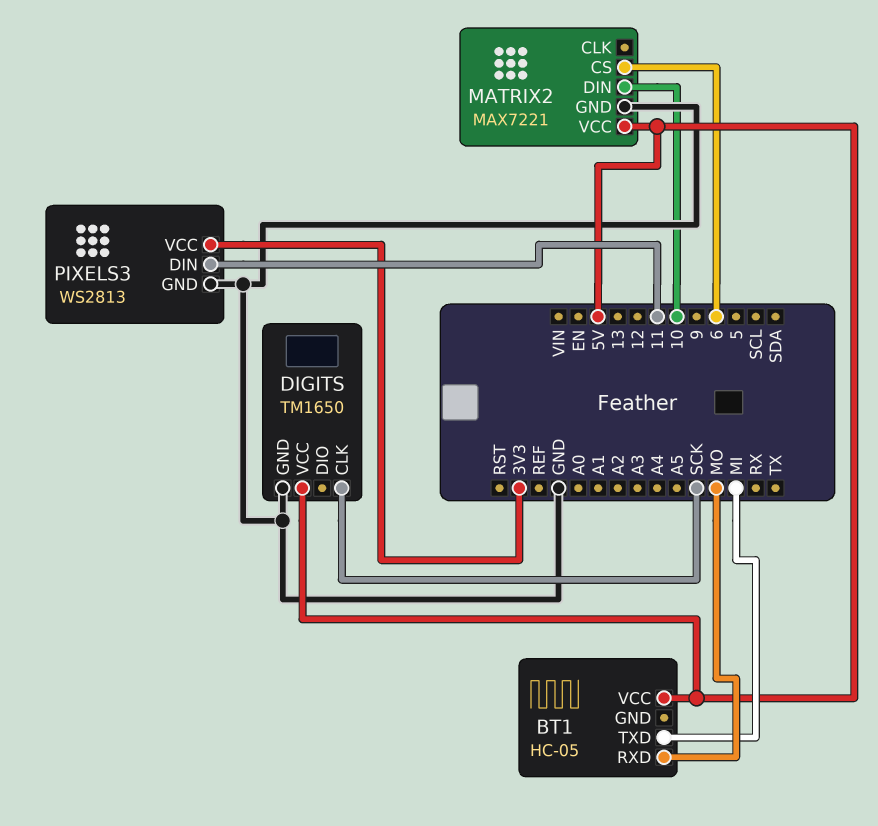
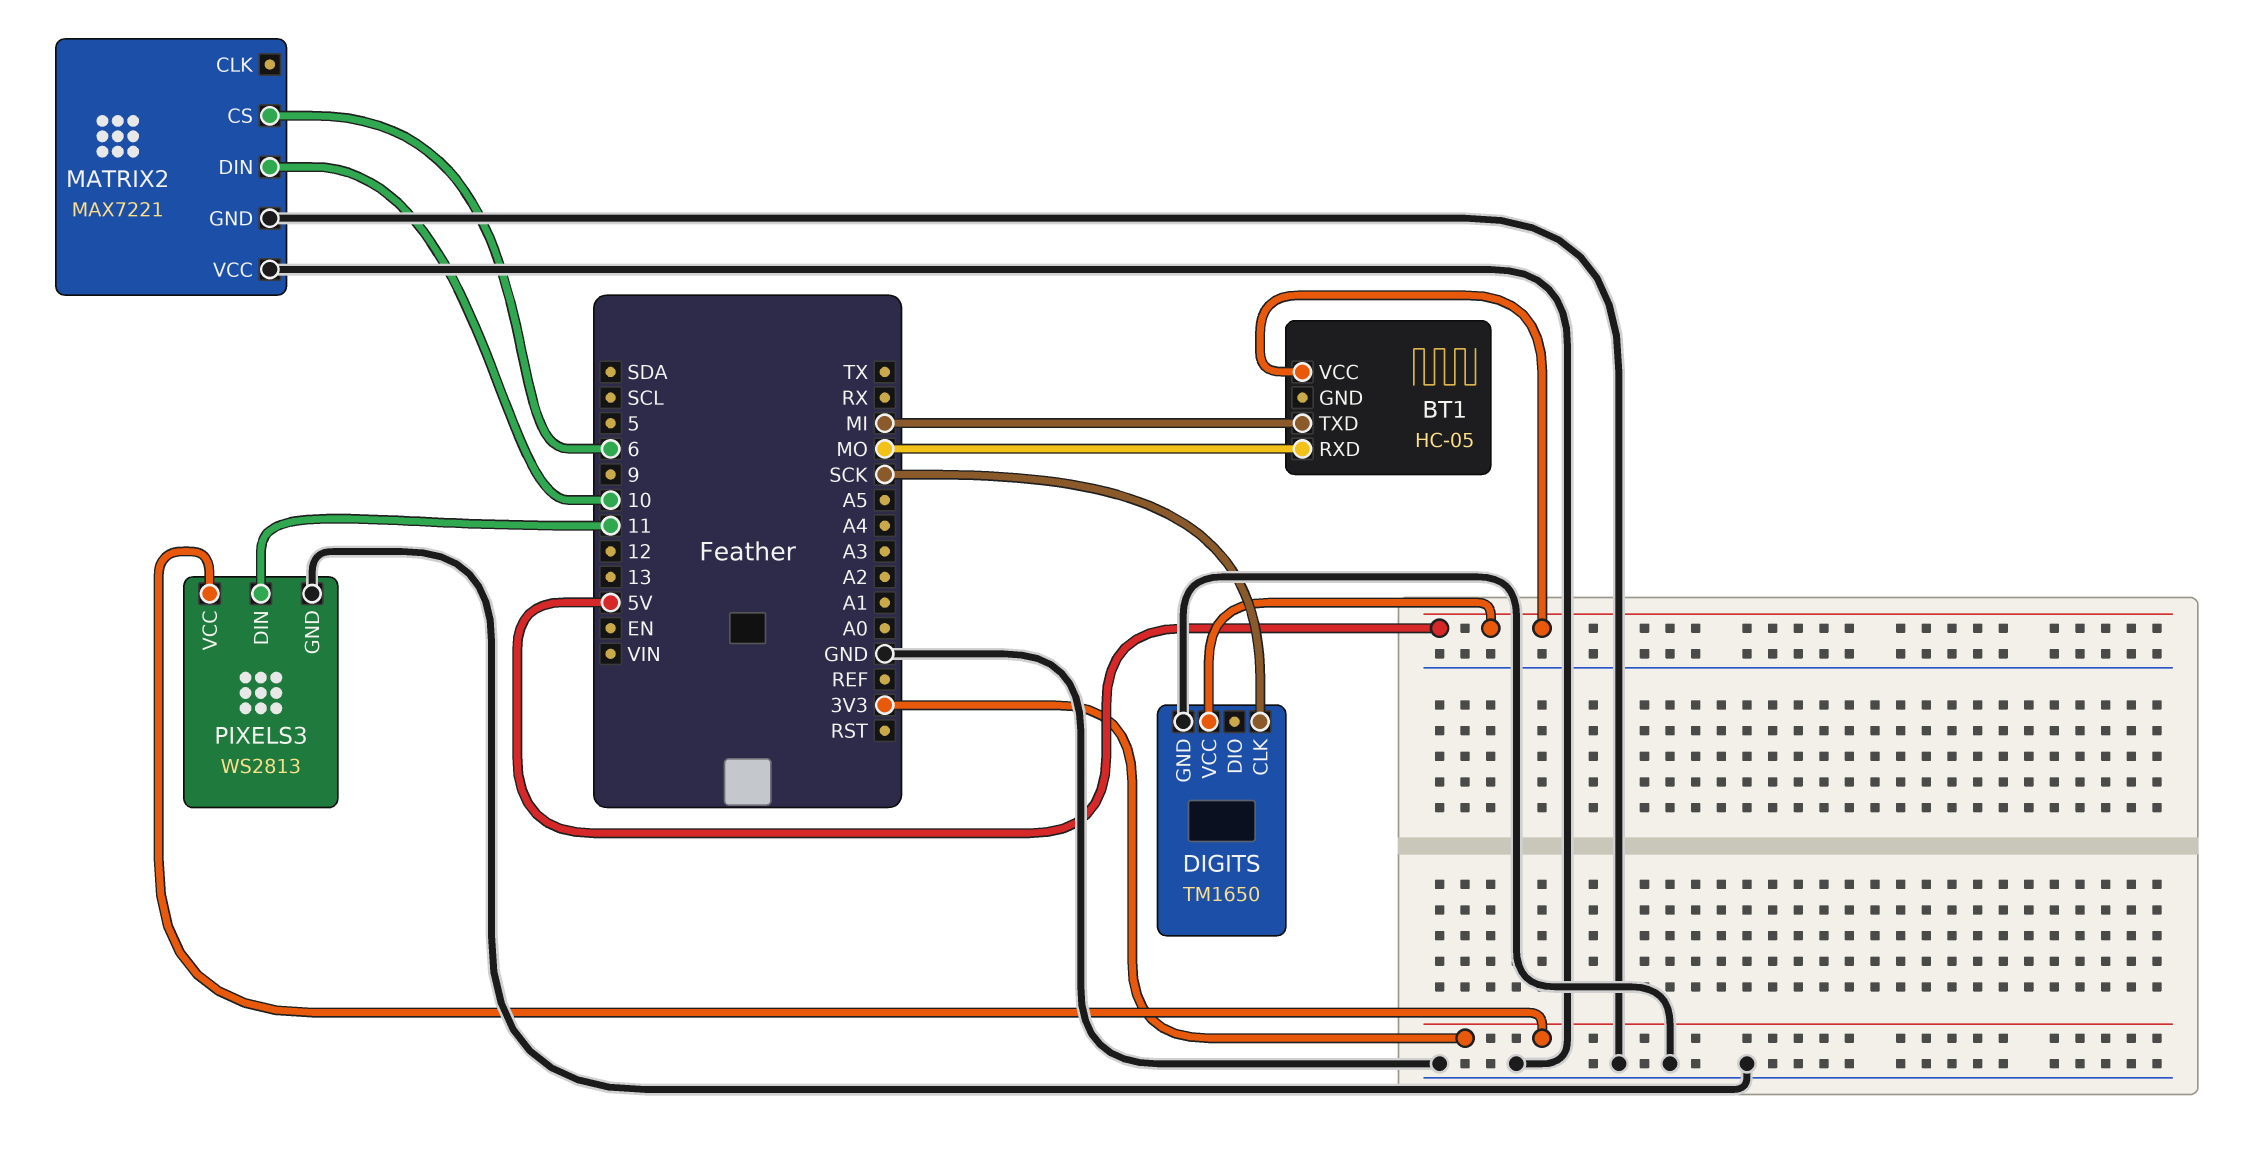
MATRIX2 pin VCC: 5V -> GND

